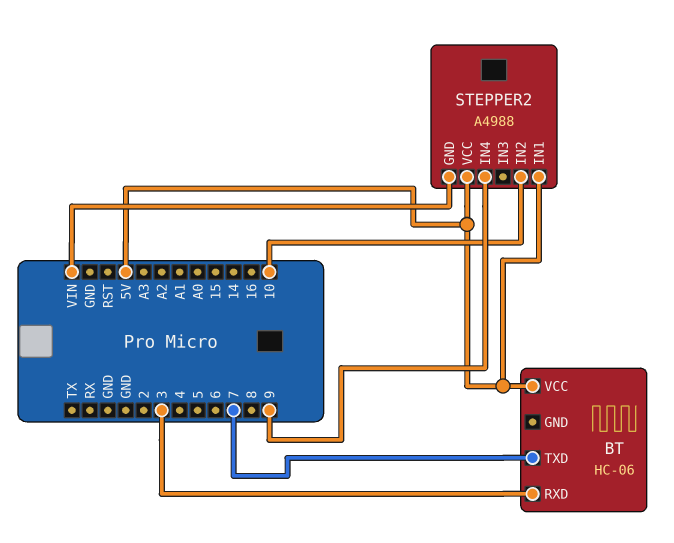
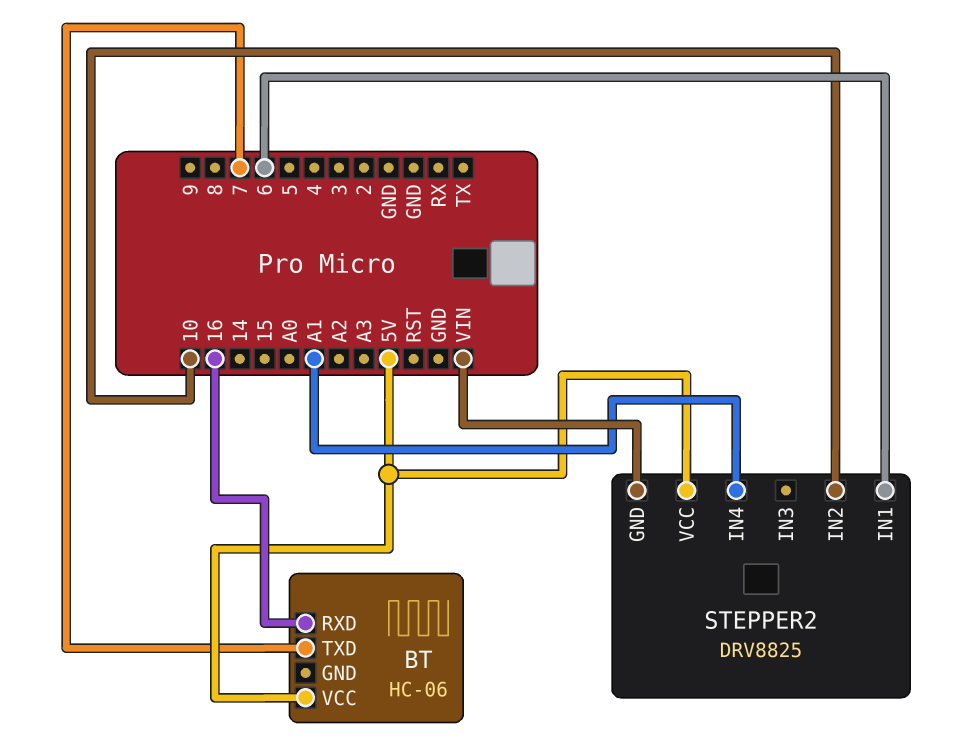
BT pin RXD: 3 -> 16
STEPPER2: A4988 -> DRV8825
STEPPER2 pin IN1: 5V -> 6
STEPPER2 pin IN4: 9 -> A1

